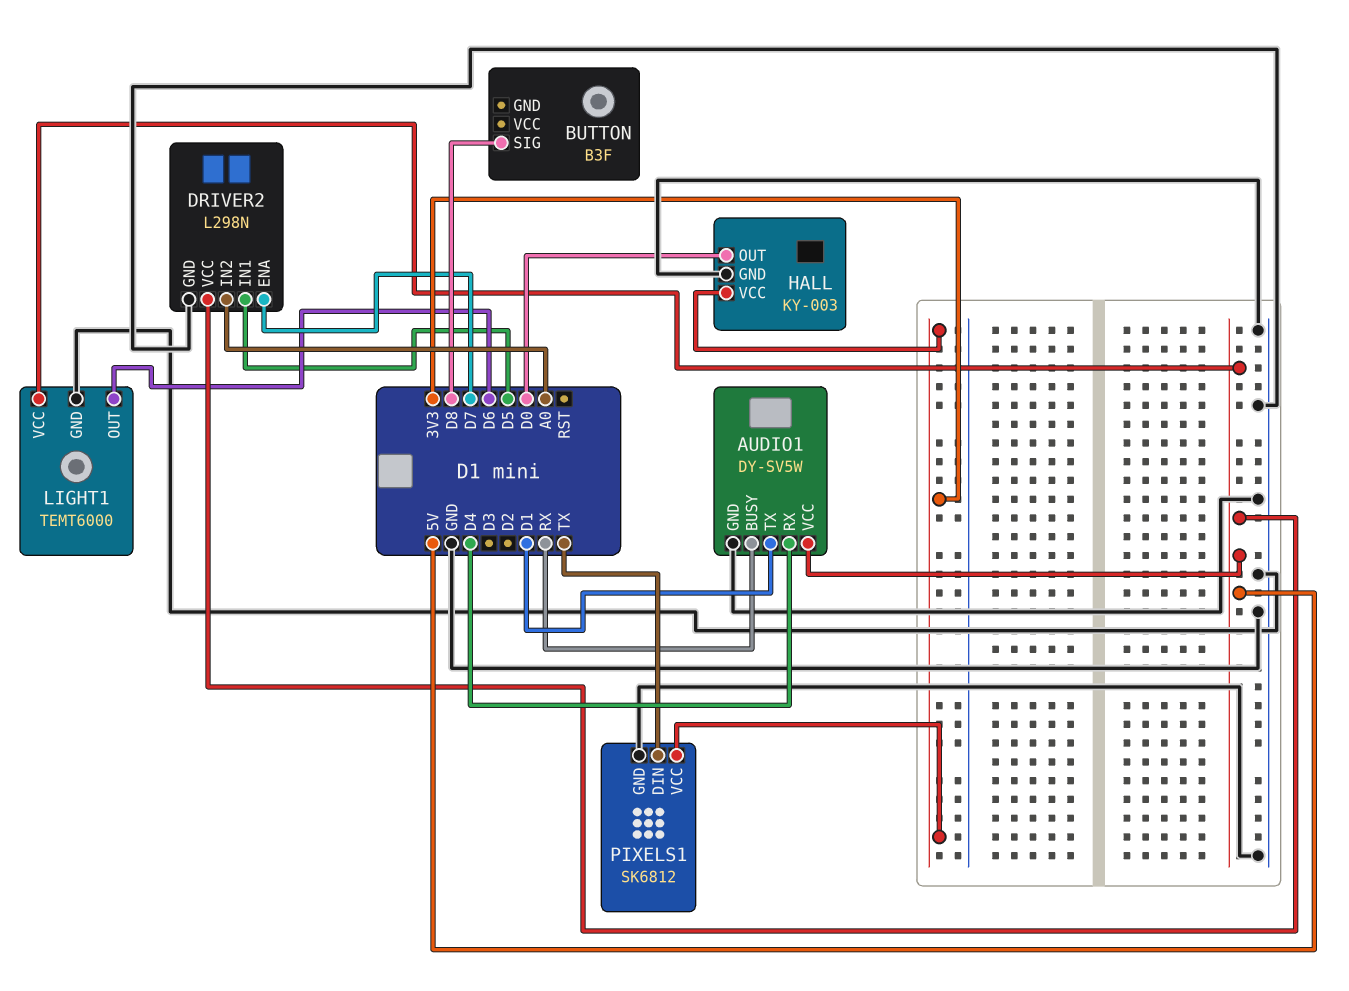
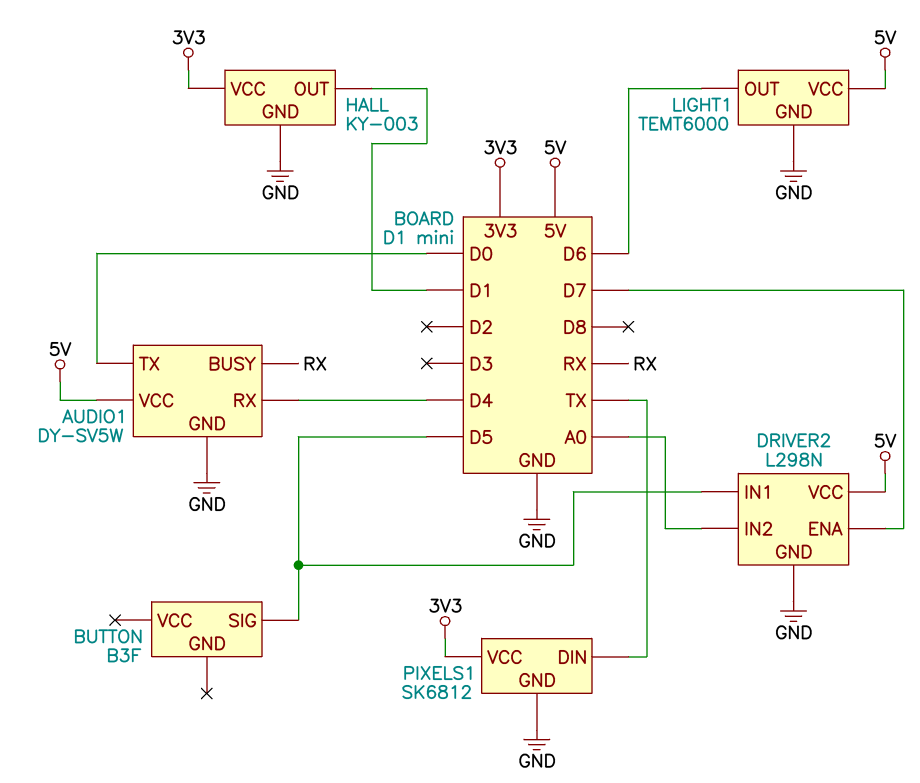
AUDIO1 pin TX: D1 -> D0
BUTTON pin SIG: D8 -> D5
HALL pin OUT: D0 -> D1

